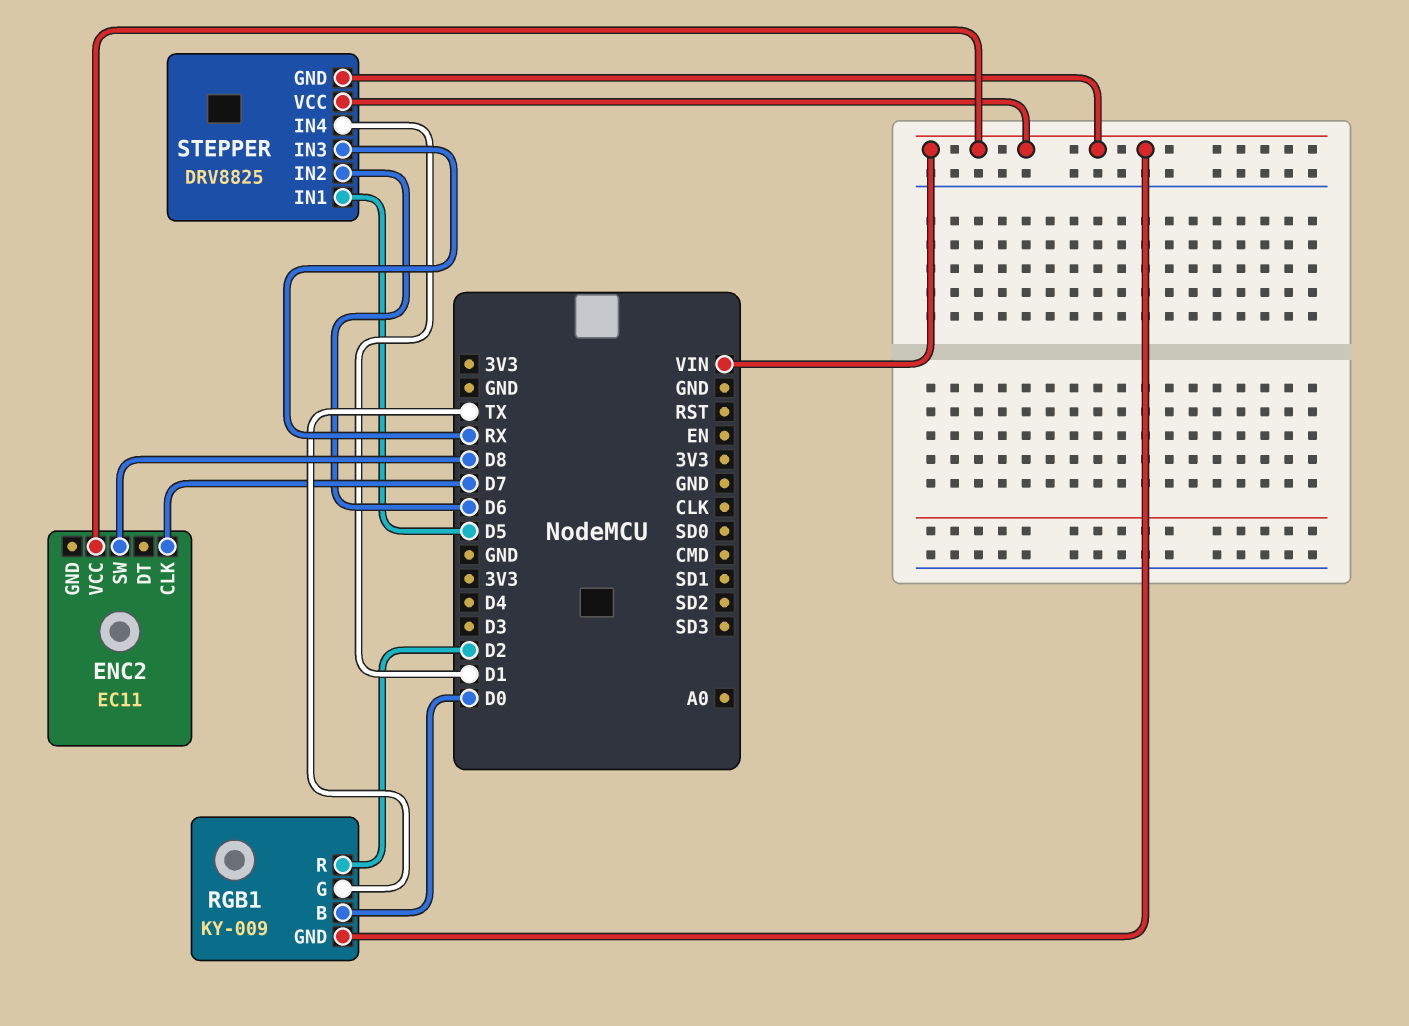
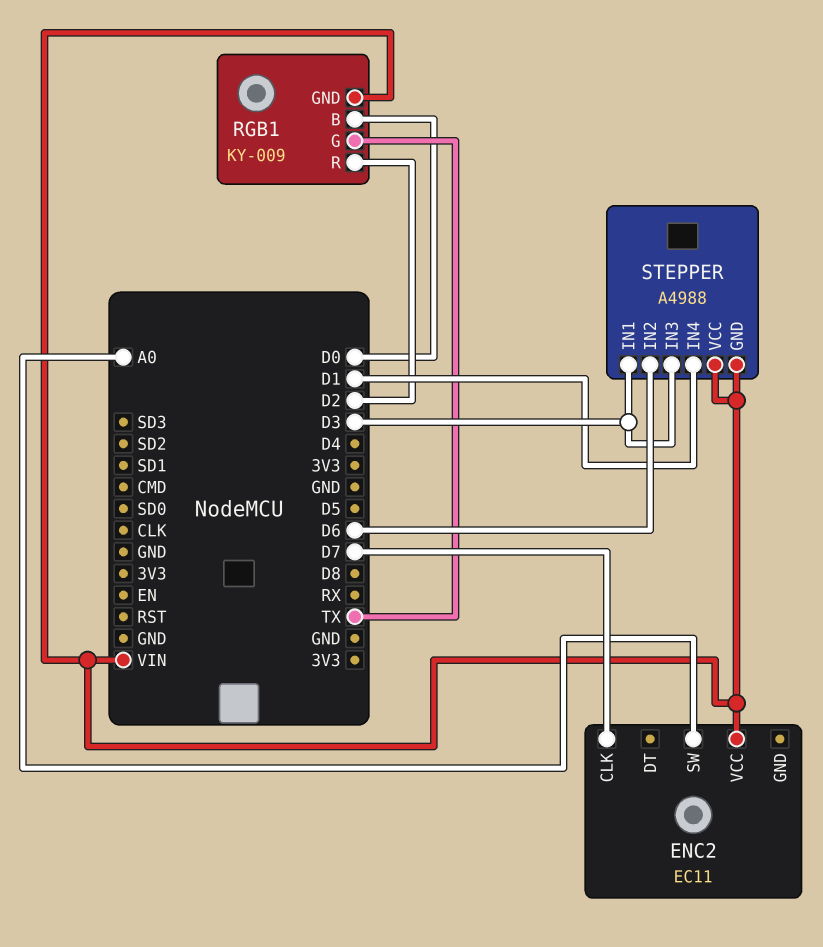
ENC2 pin SW: D8 -> A0
STEPPER: DRV8825 -> A4988
STEPPER pin IN1: D5 -> D3
STEPPER pin IN3: RX -> D3

